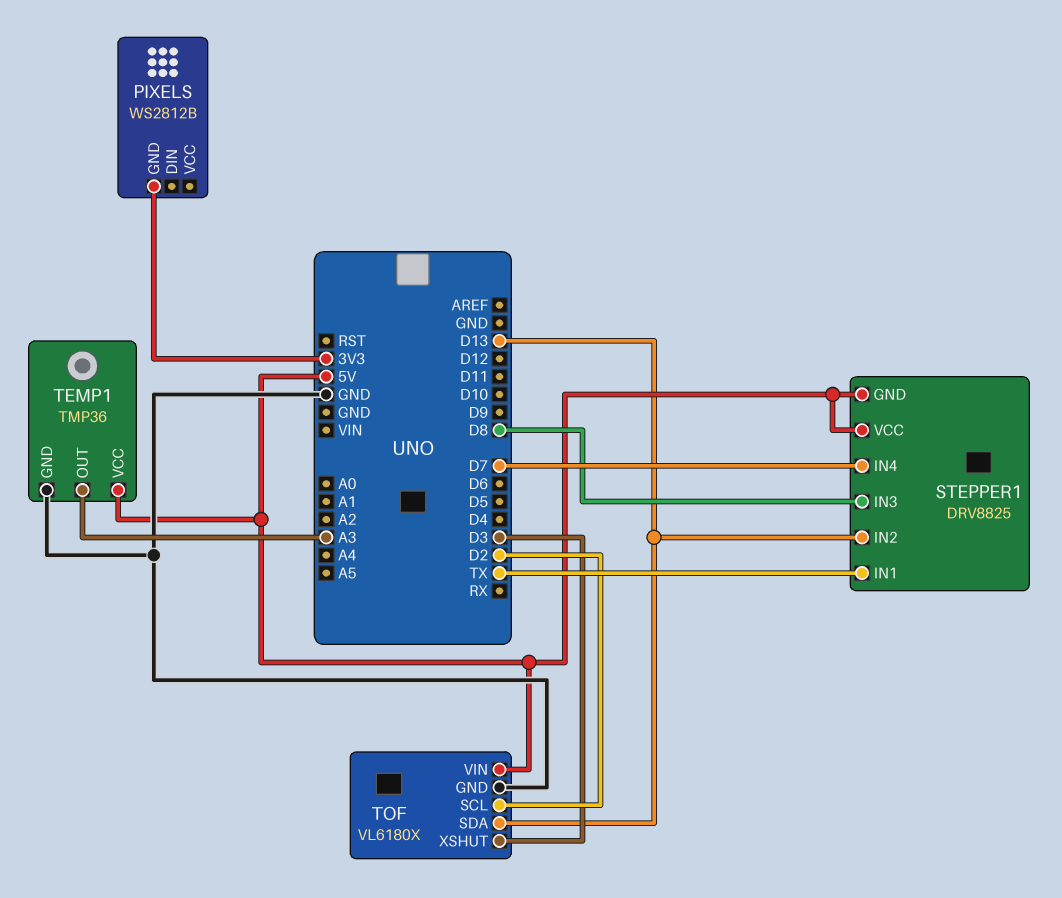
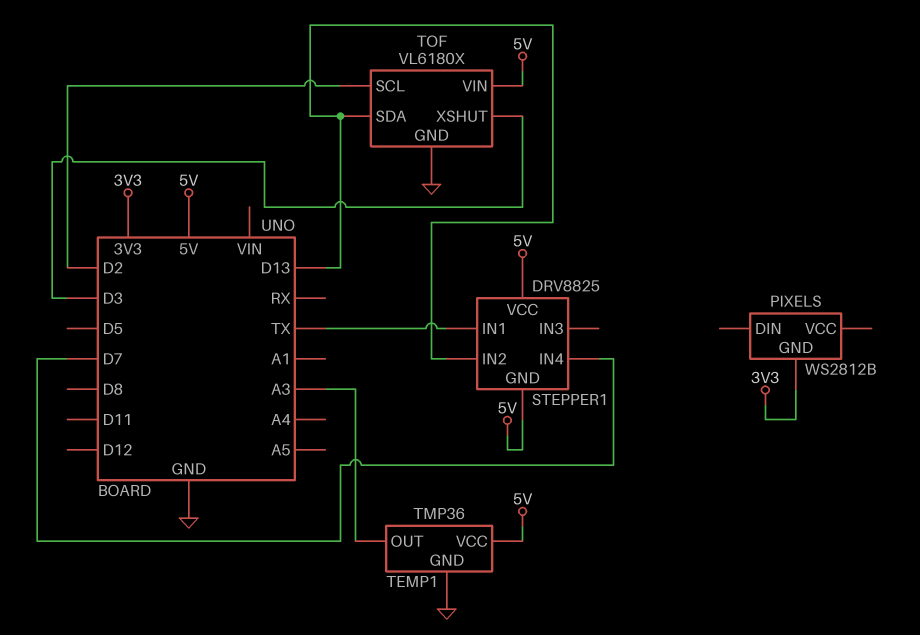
STEPPER1 pin IN3: D8 -> none

